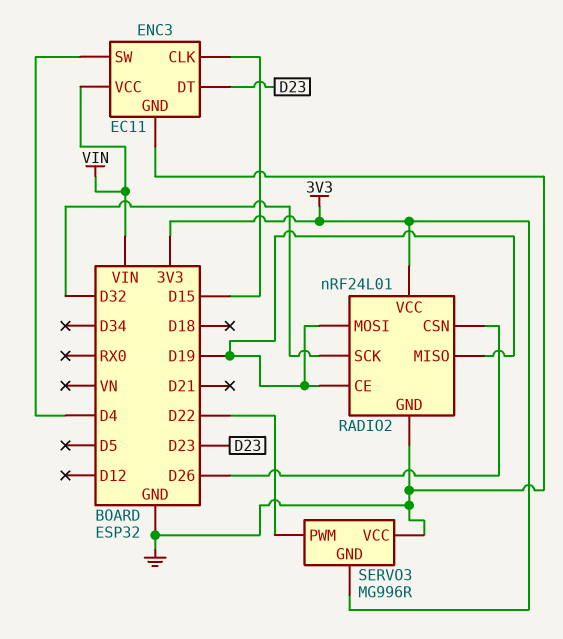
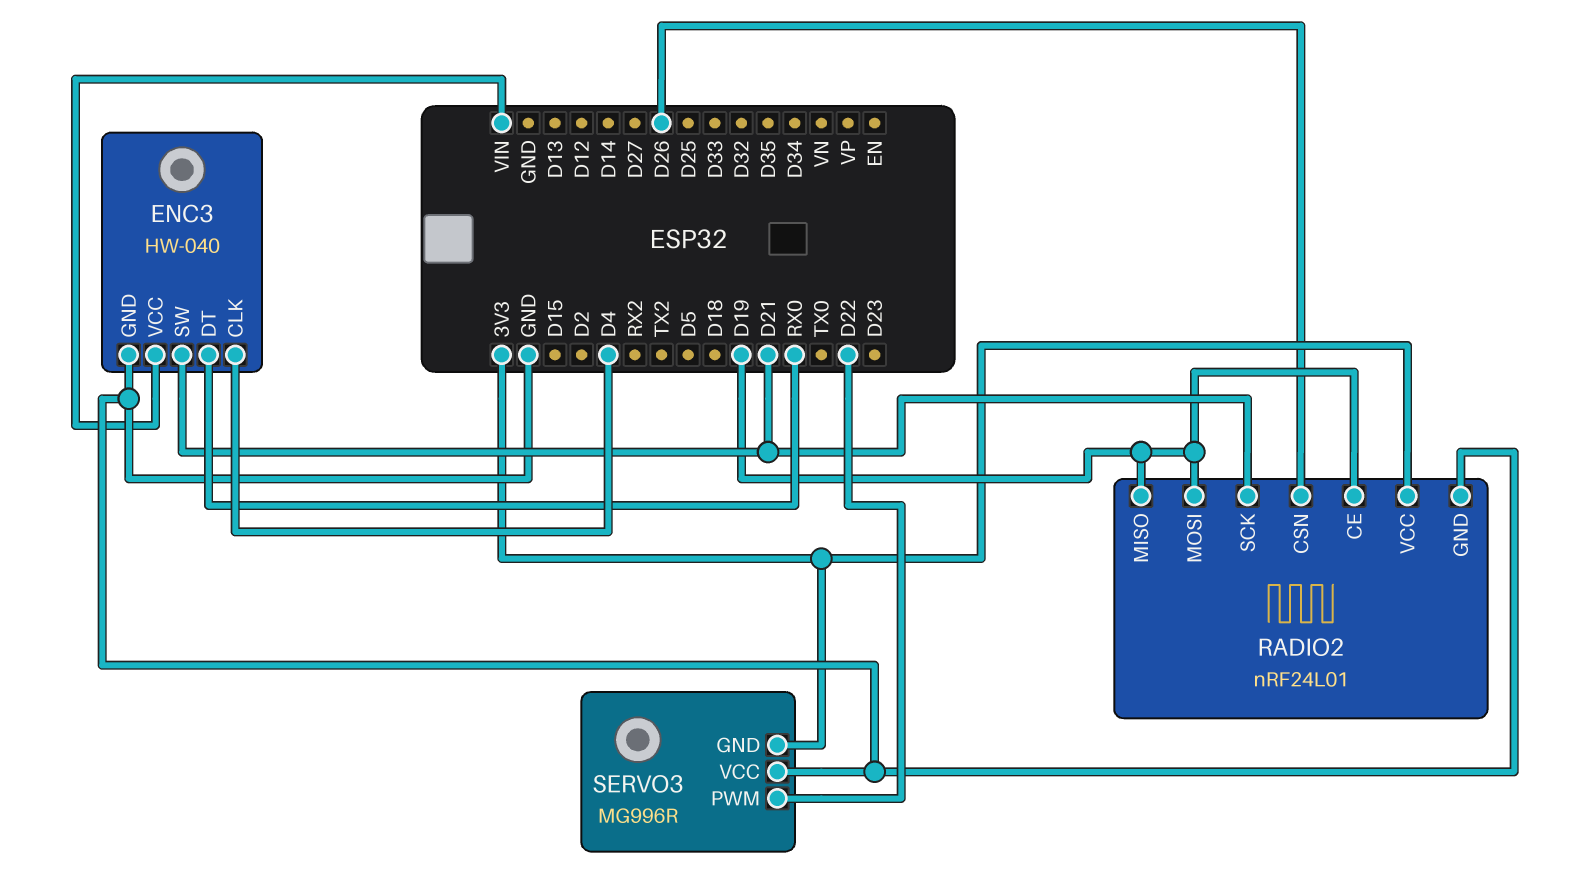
ENC3: EC11 -> HW-040
ENC3 pin CLK: D15 -> D4
ENC3 pin DT: D23 -> RX0
ENC3 pin SW: D4 -> D21
RADIO2 pin SCK: D32 -> D21

